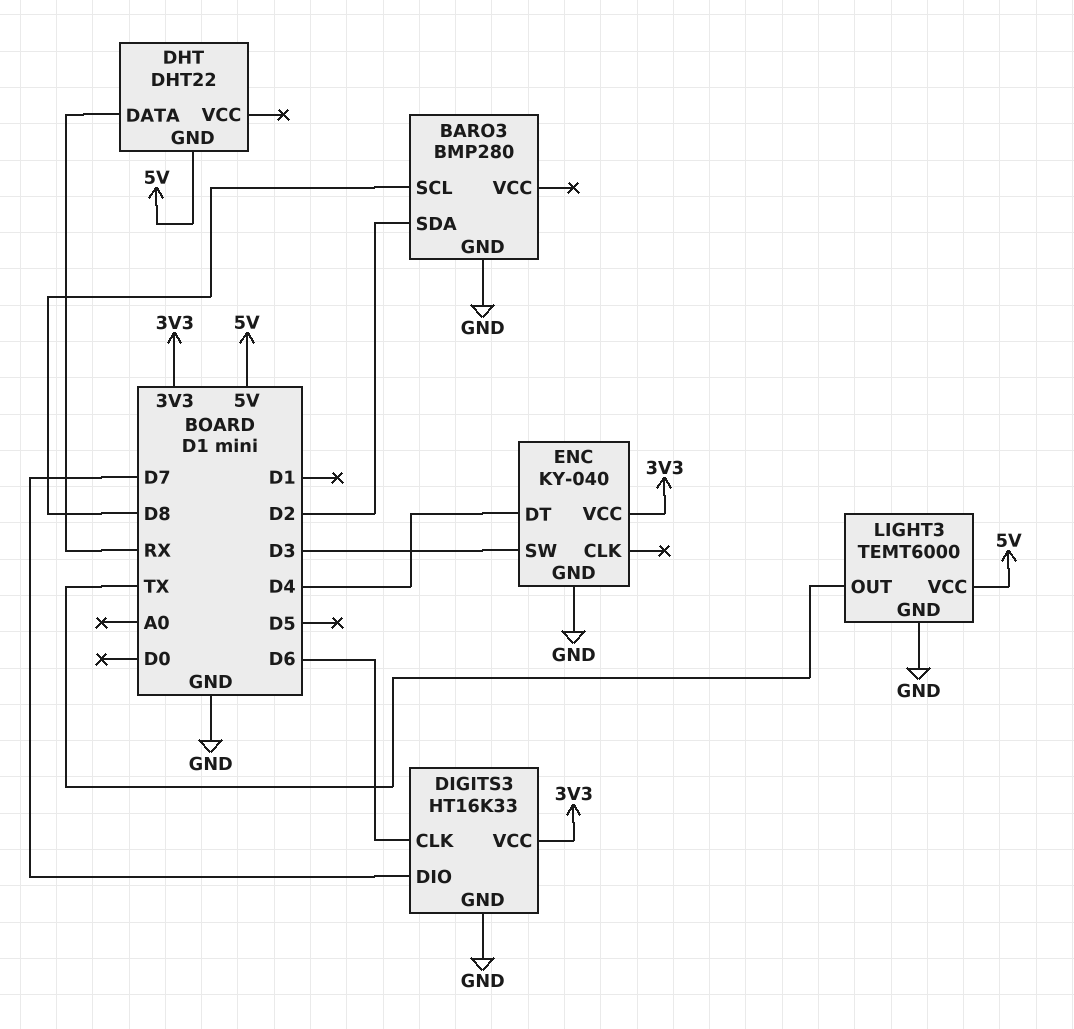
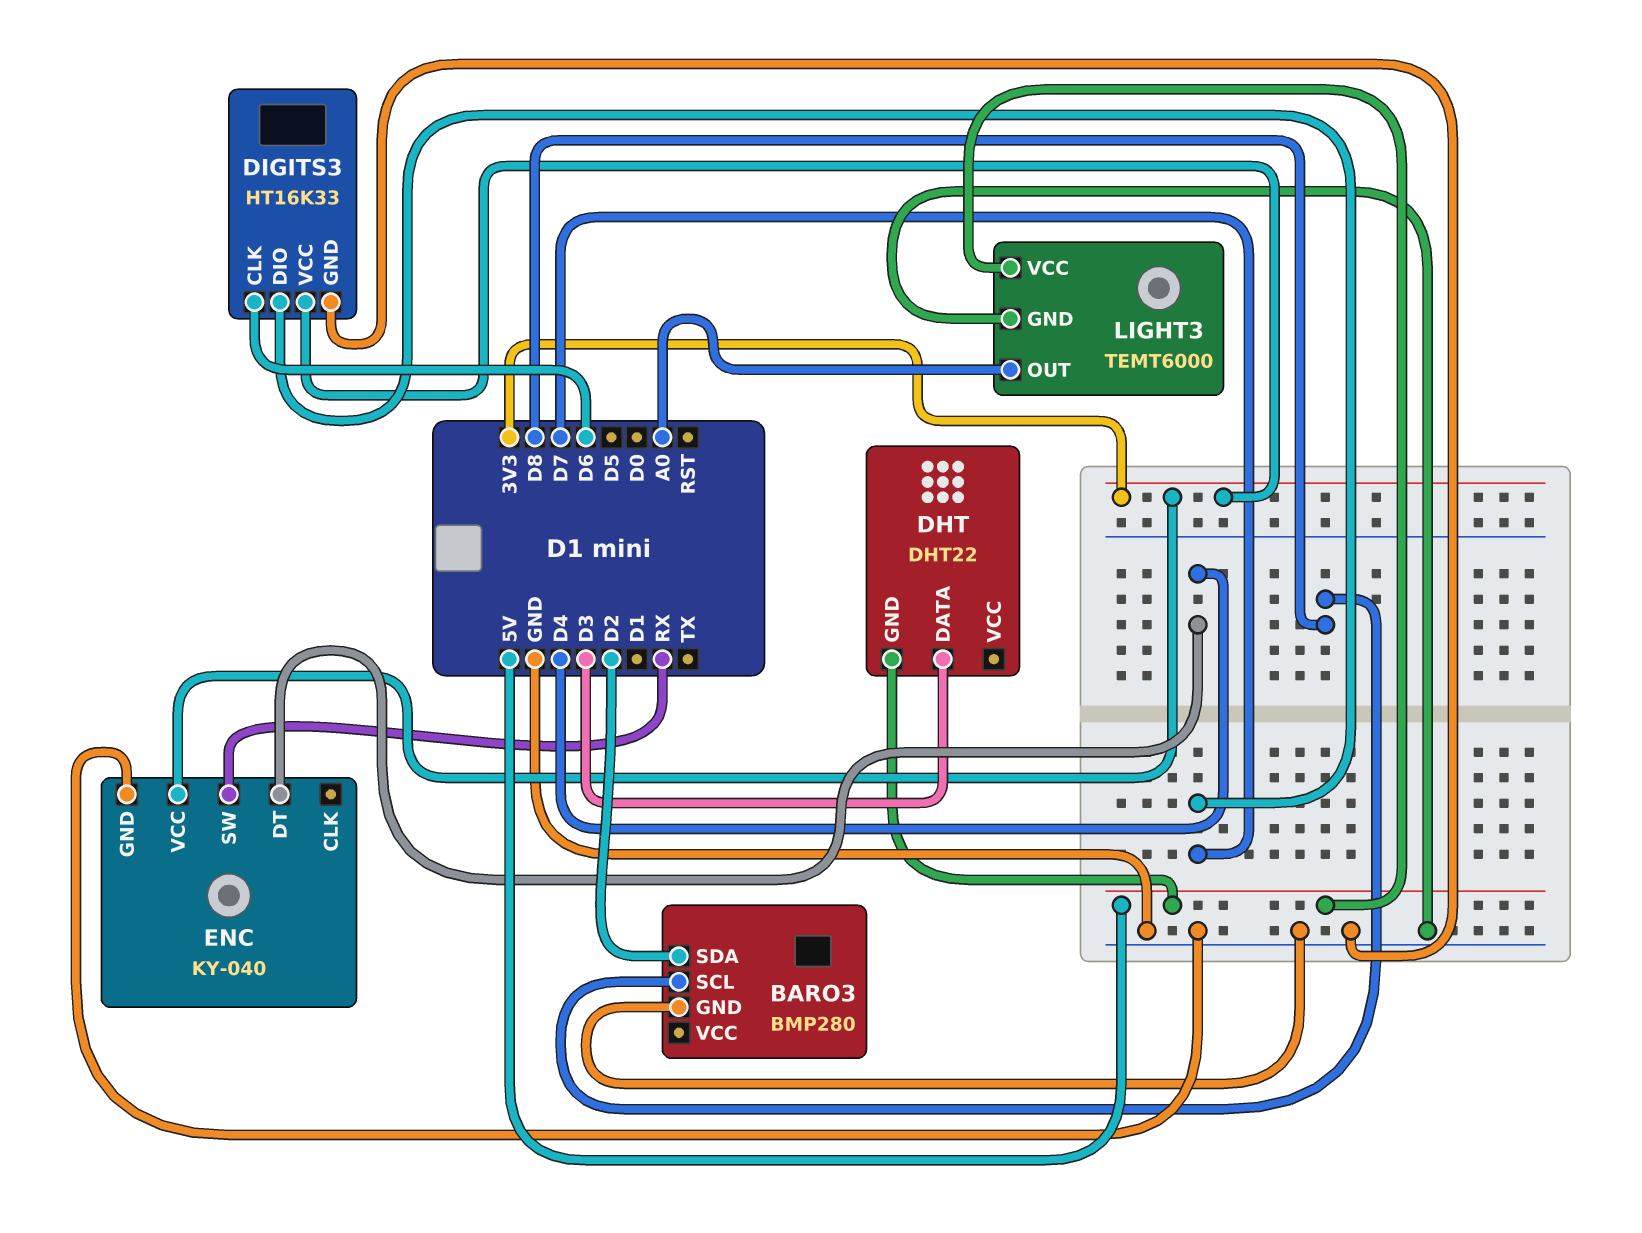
DHT pin DATA: RX -> D3
ENC pin SW: D3 -> RX
LIGHT3 pin OUT: TX -> A0

